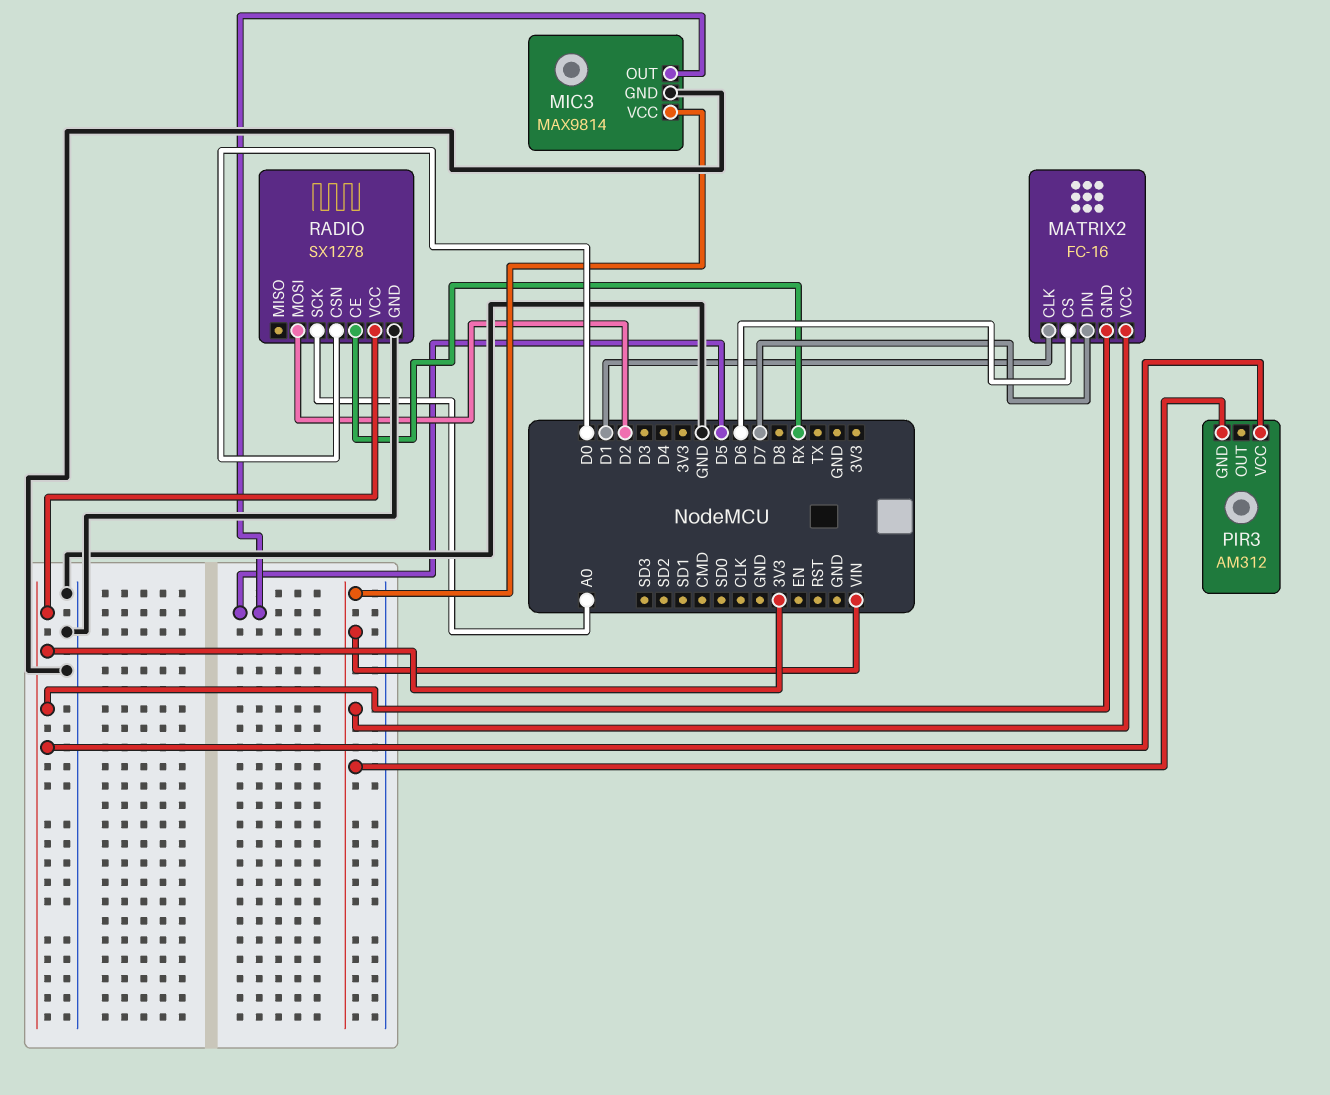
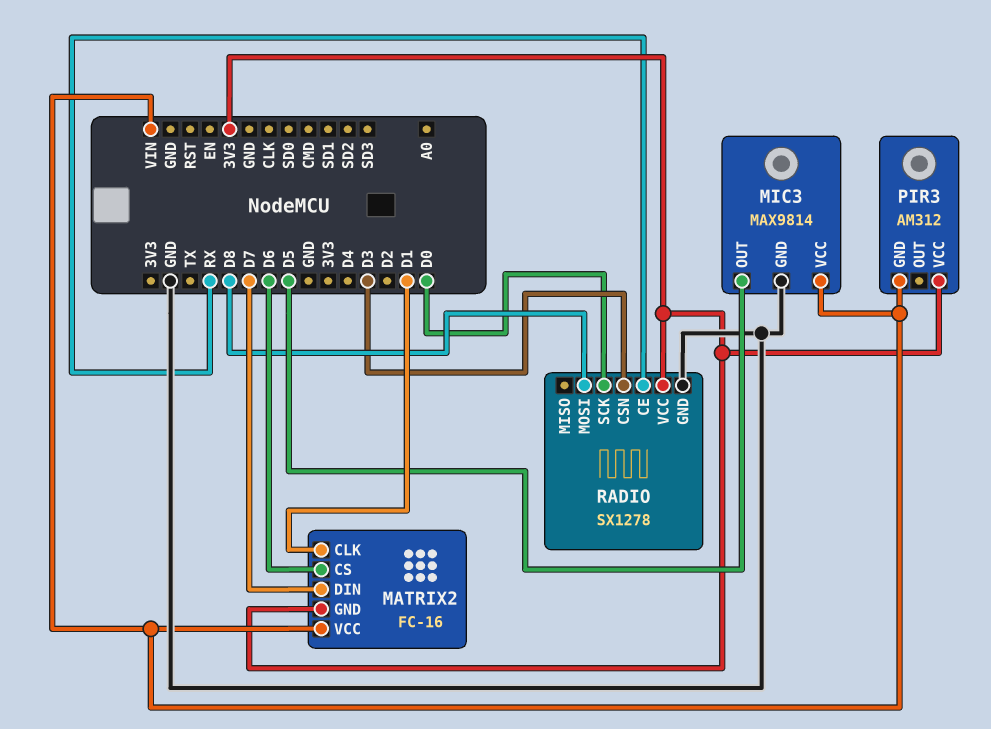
RADIO pin CSN: D0 -> D3
RADIO pin MOSI: D2 -> D8
RADIO pin SCK: A0 -> D0

